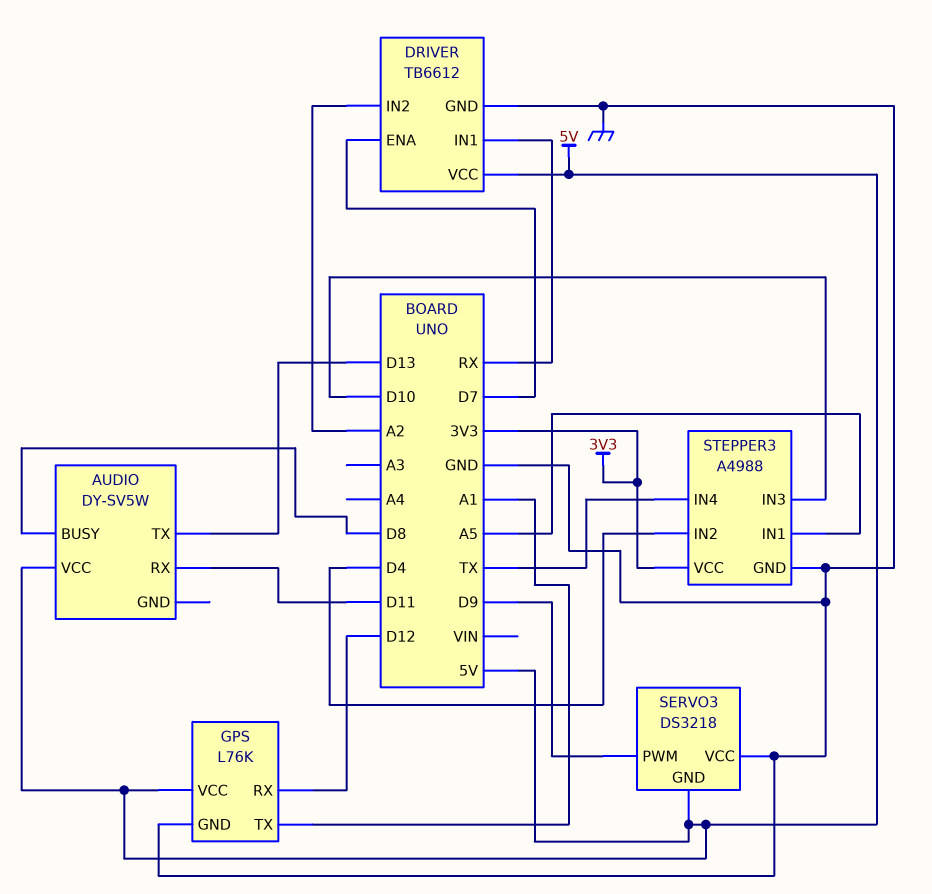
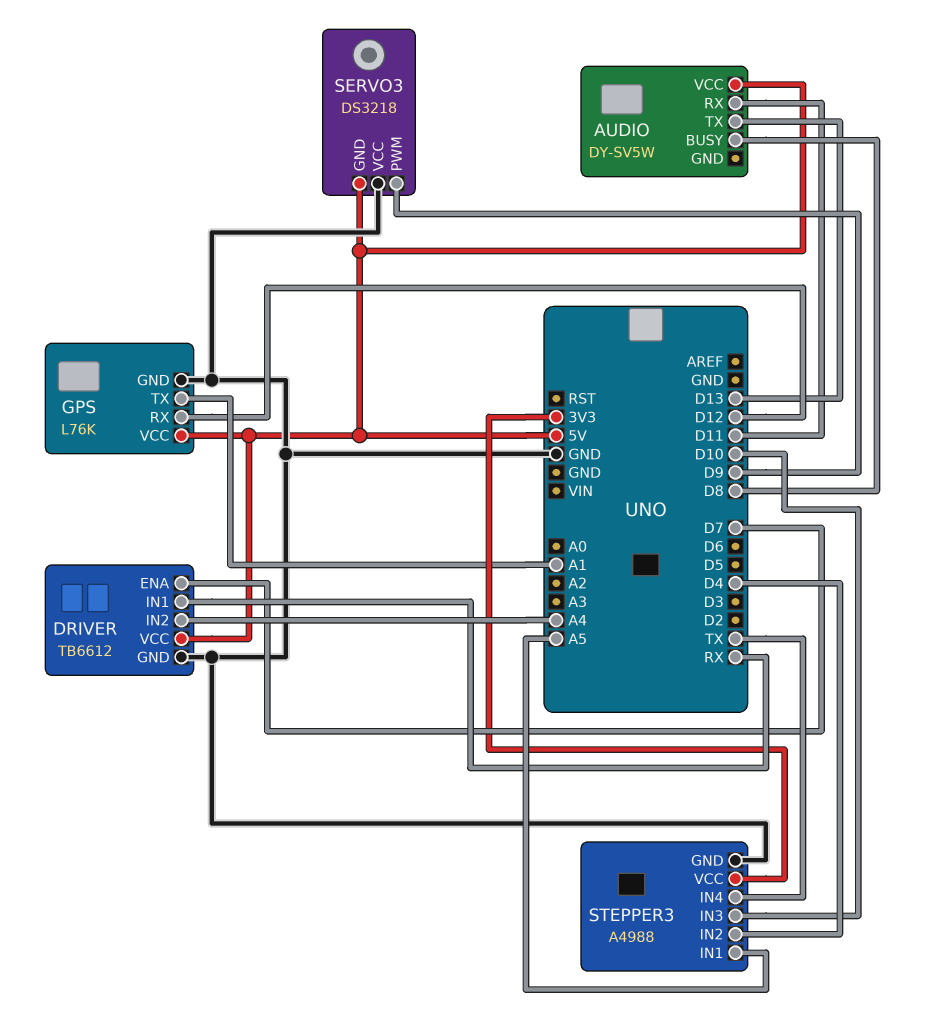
DRIVER pin IN2: A2 -> A4

